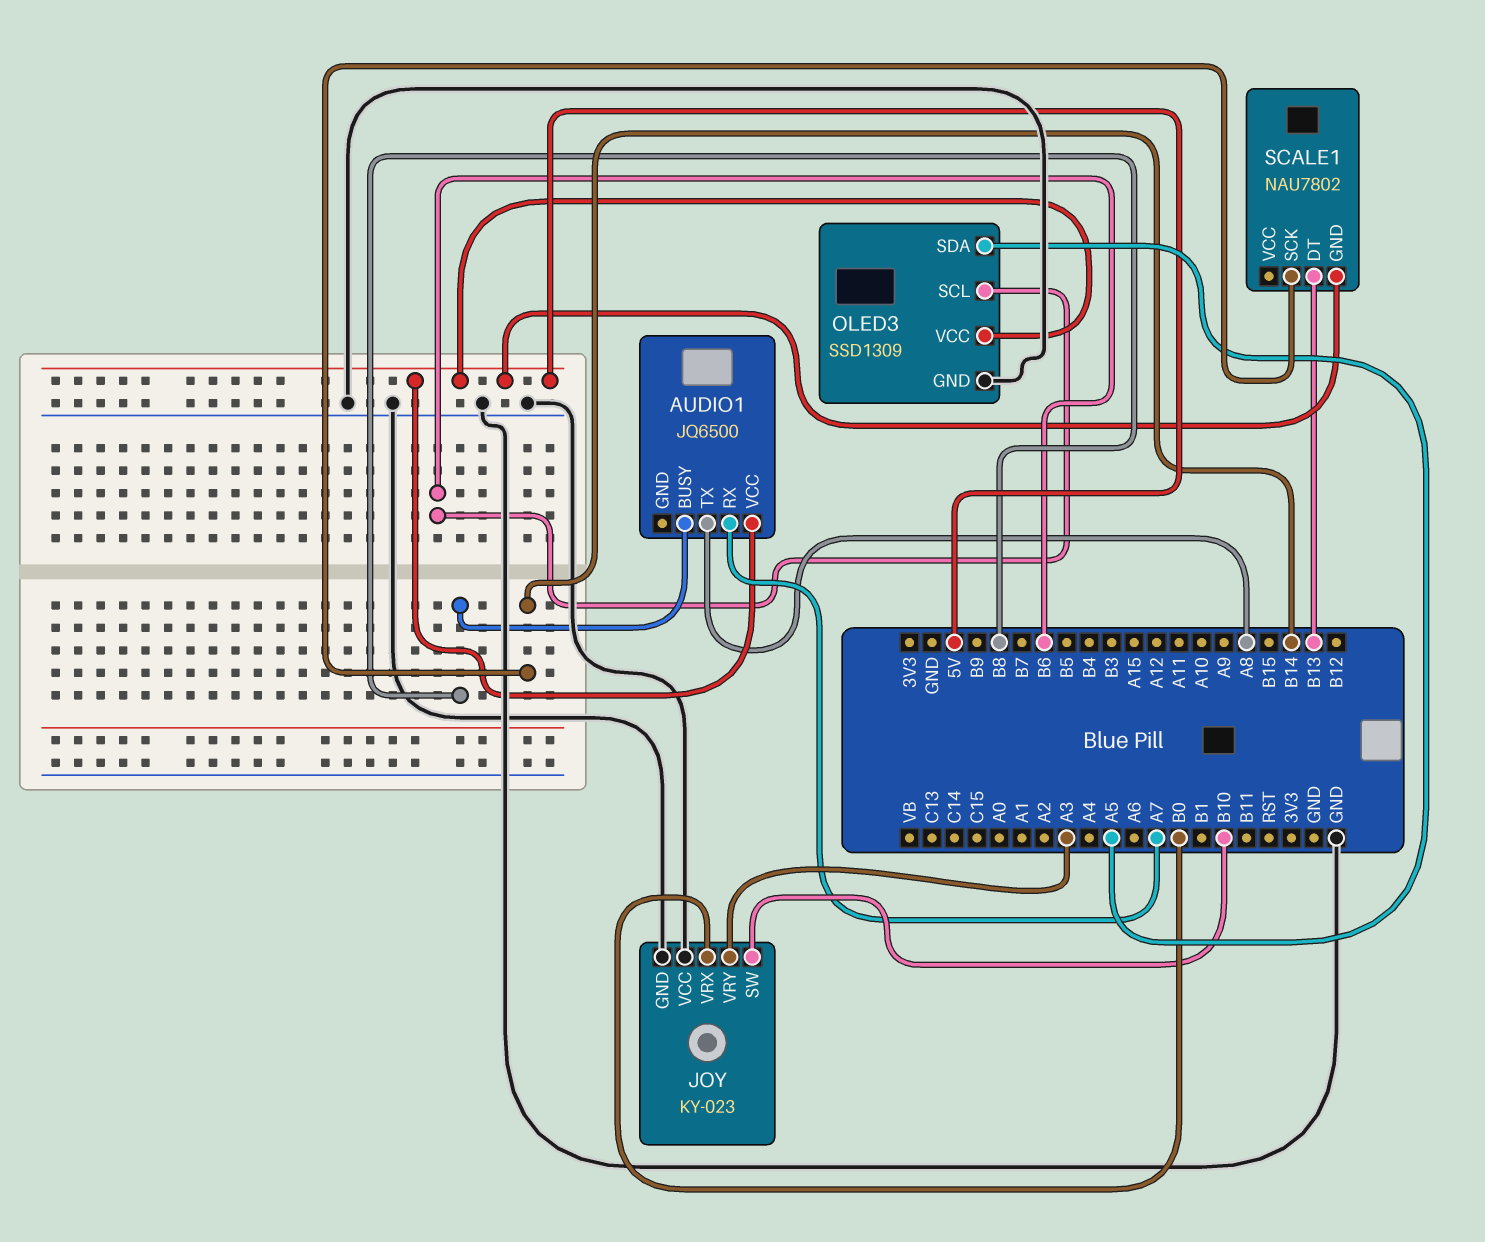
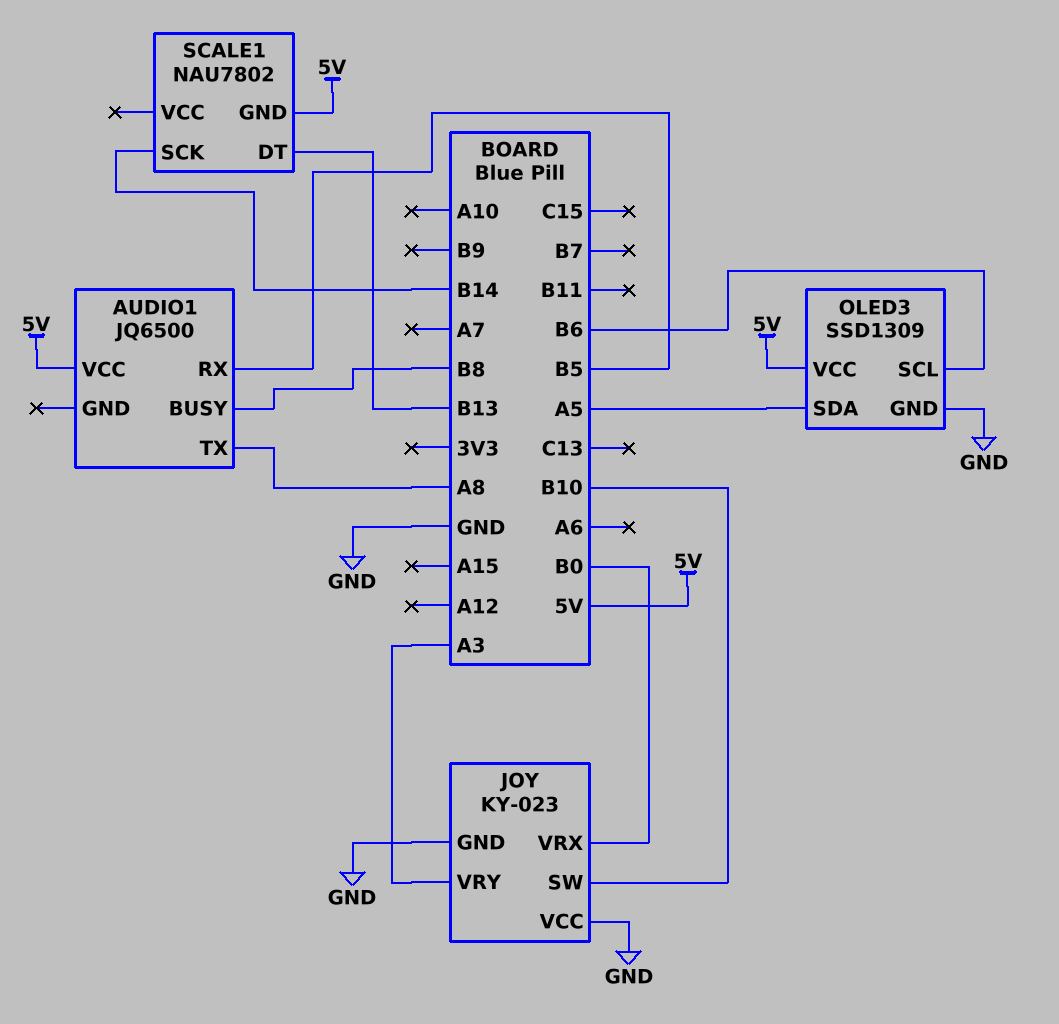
AUDIO1 pin RX: A7 -> B5

